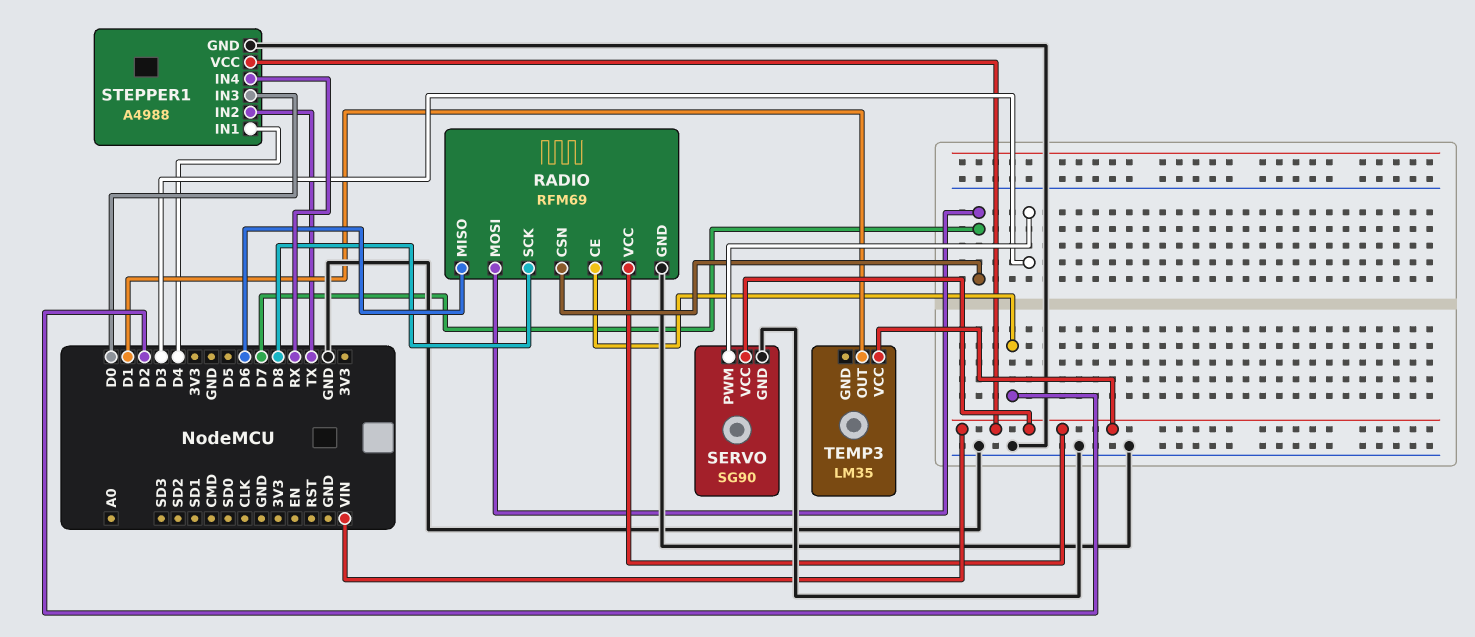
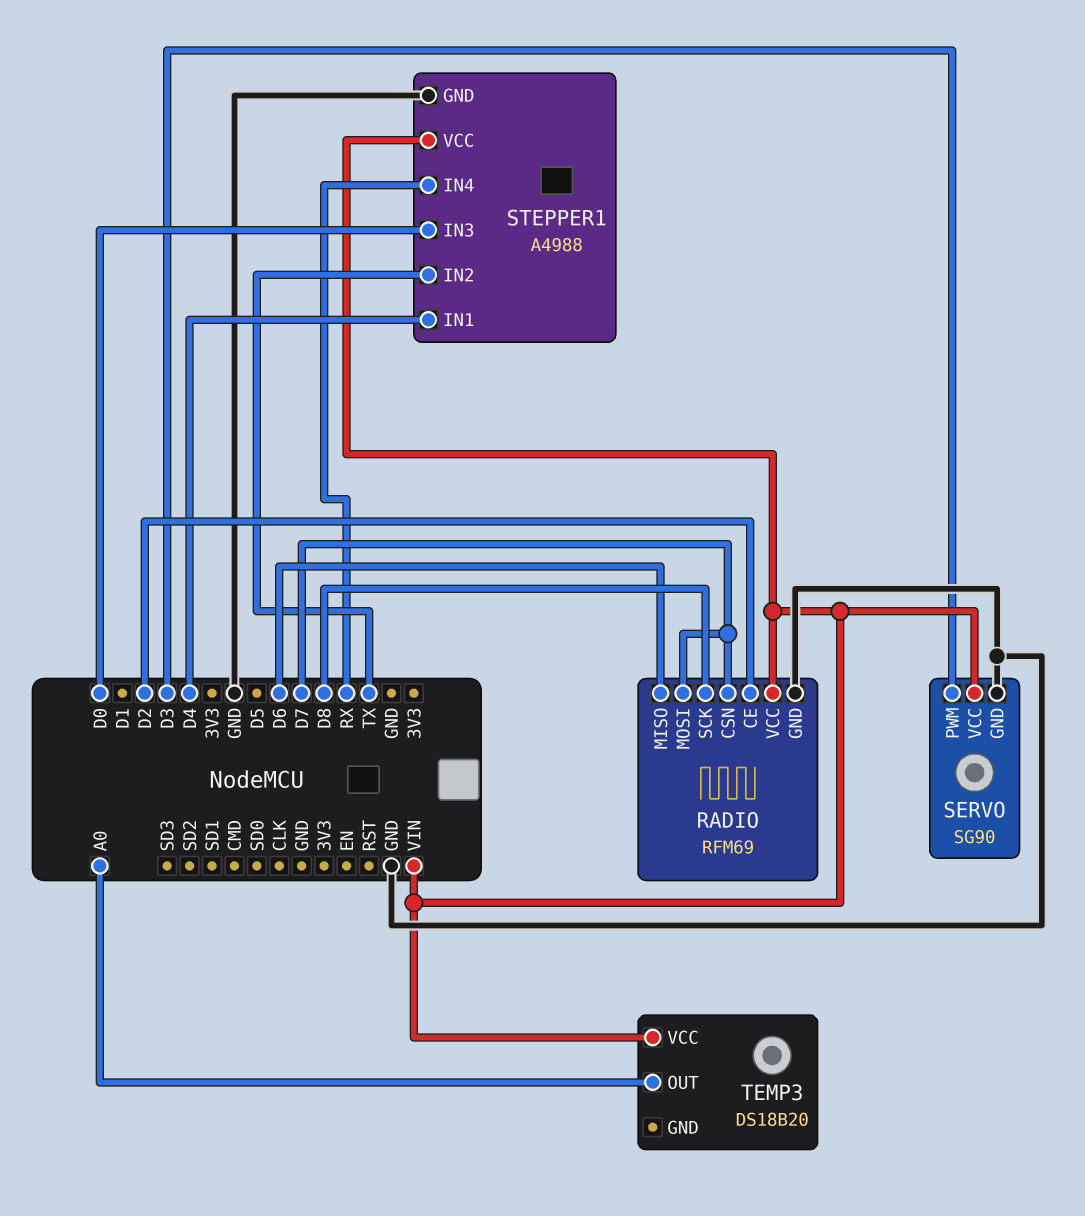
TEMP3: LM35 -> DS18B20
TEMP3 pin OUT: D1 -> A0

